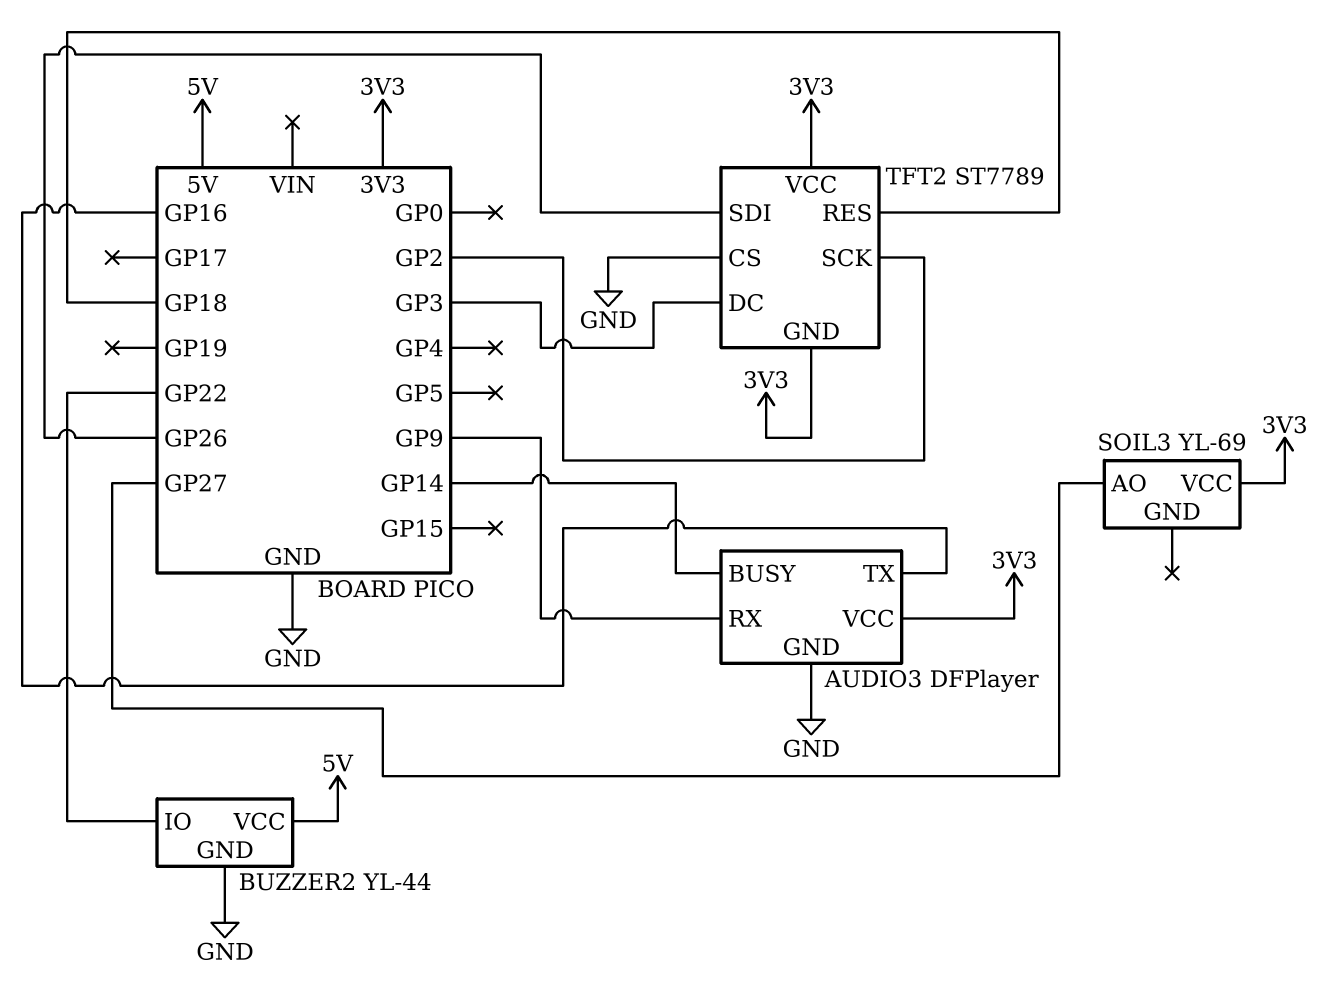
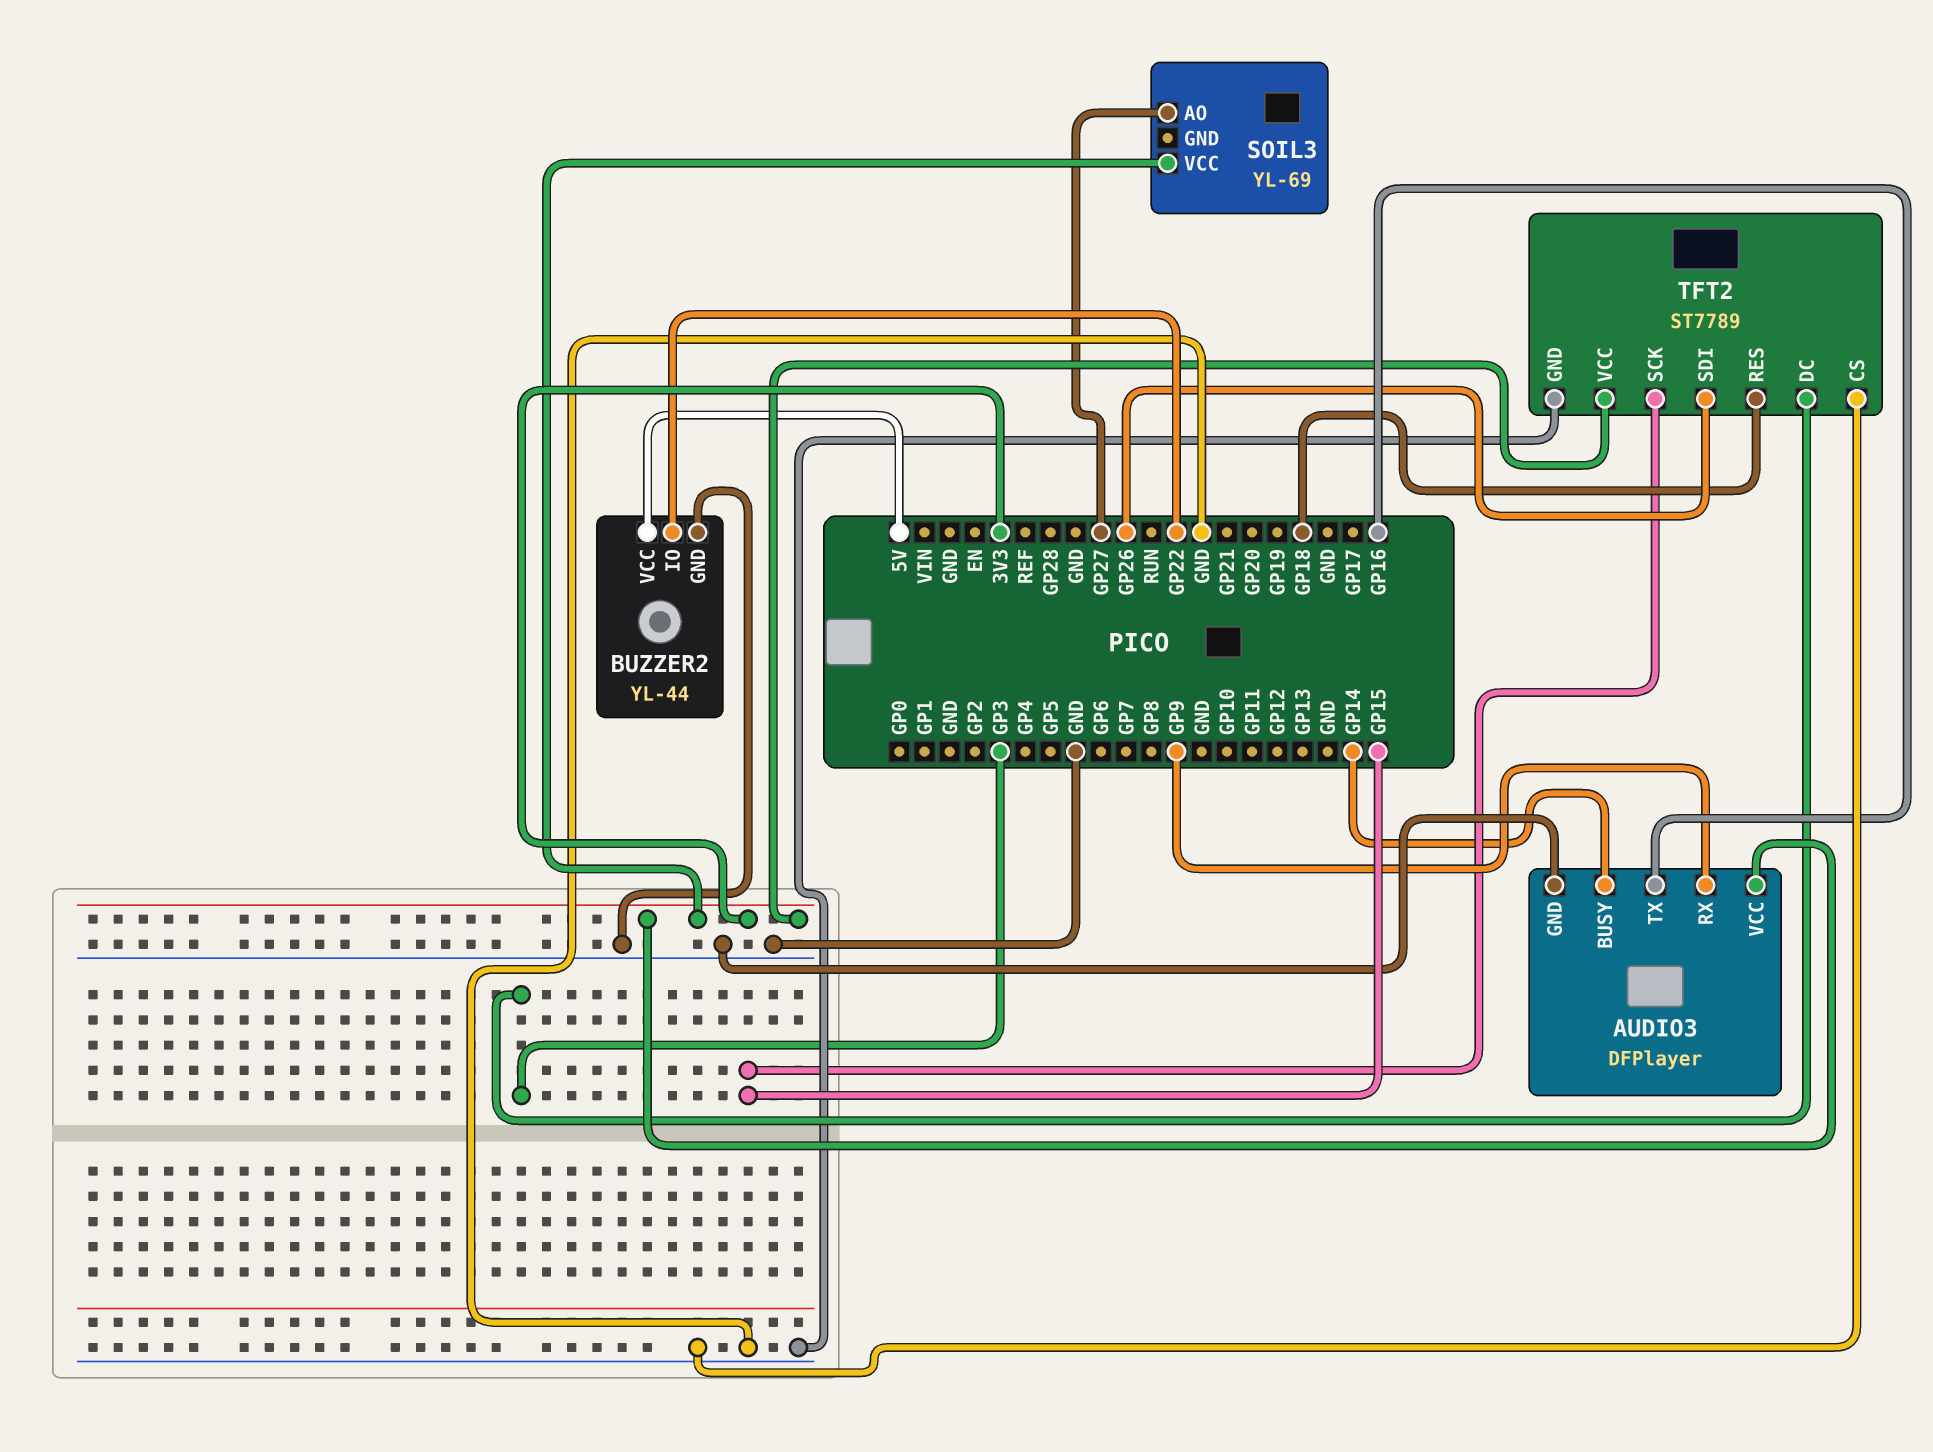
TFT2 pin GND: 3V3 -> GND
TFT2 pin SCK: GP2 -> GP15

